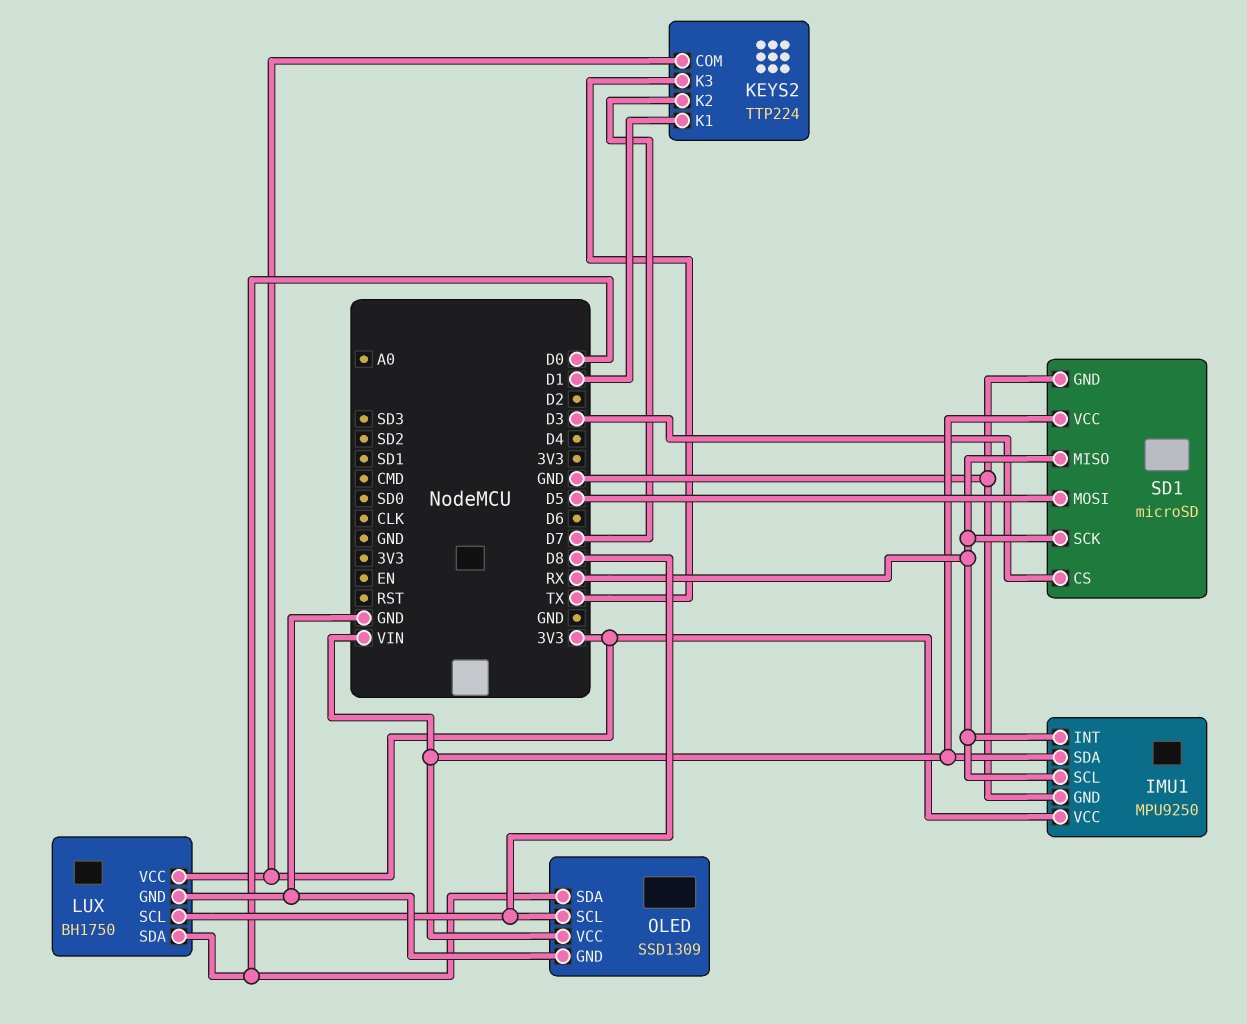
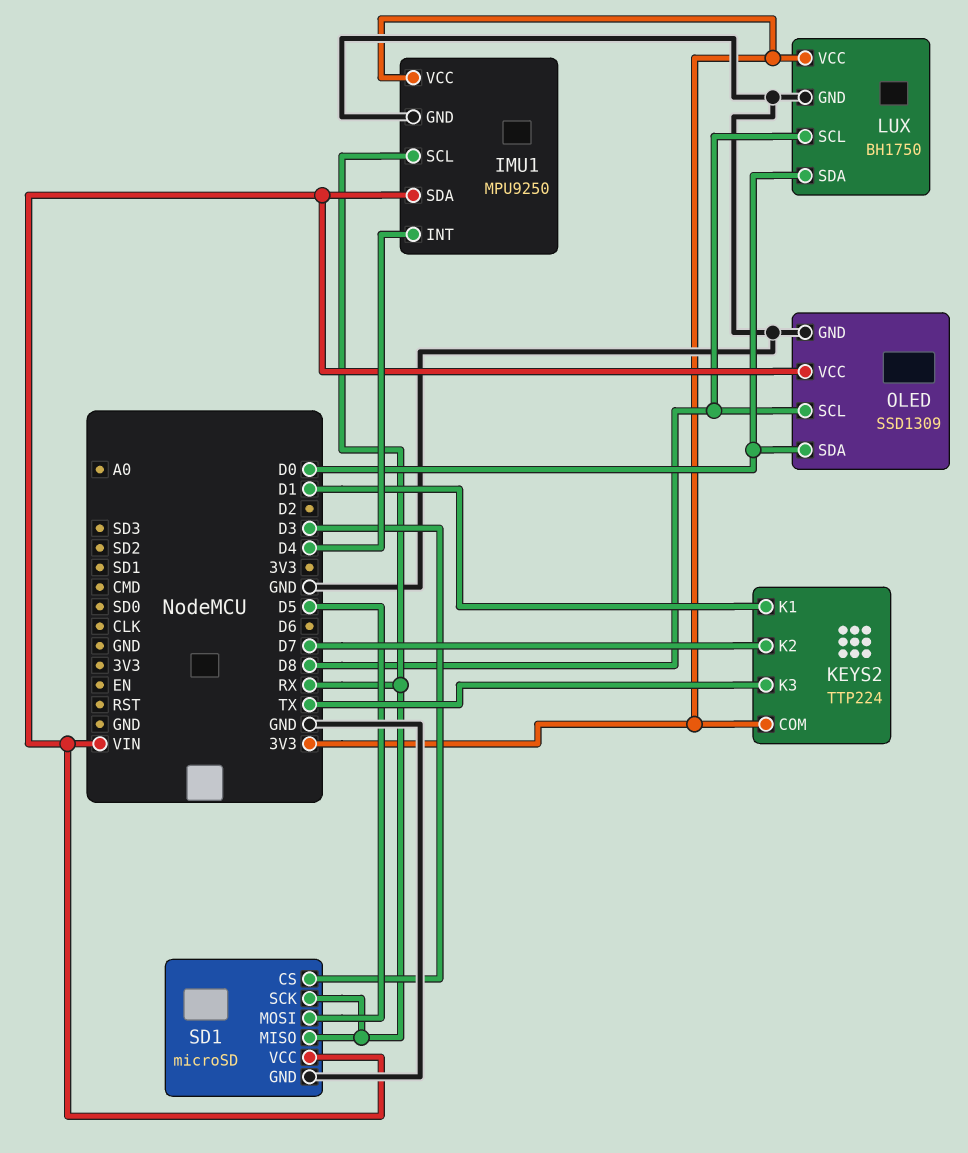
IMU1 pin INT: RX -> D4

